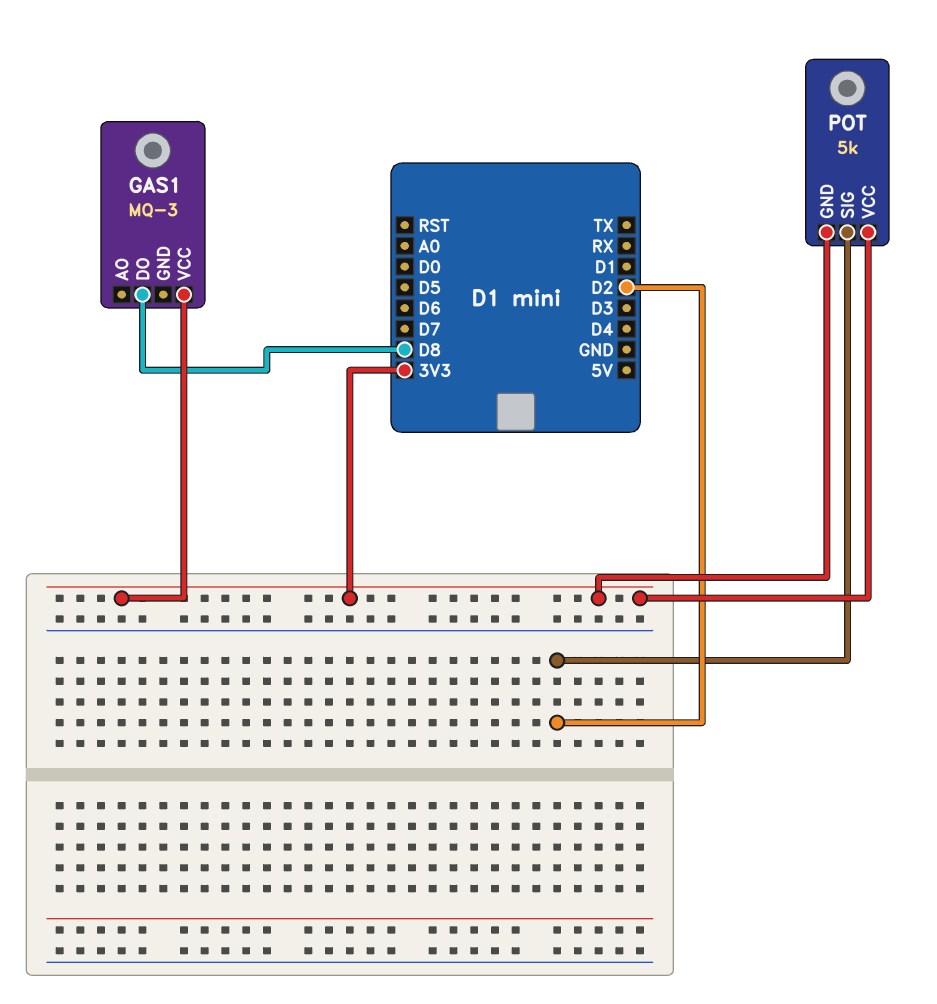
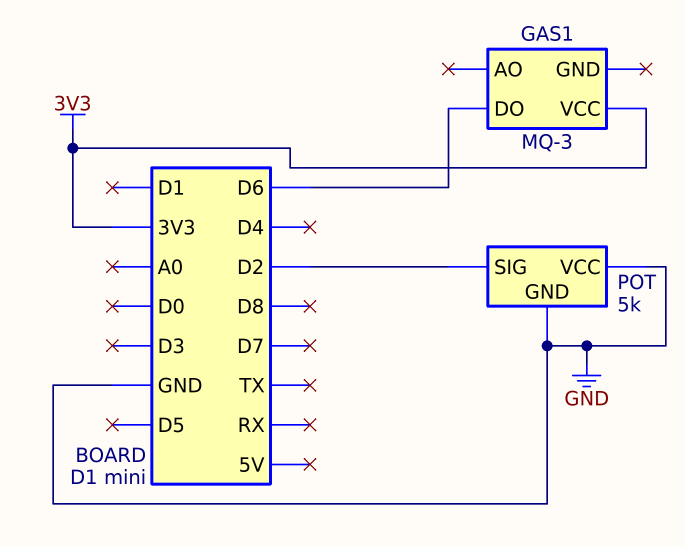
GAS1 pin DO: D8 -> D6
POT pin GND: 3V3 -> GND
POT pin VCC: 3V3 -> GND

